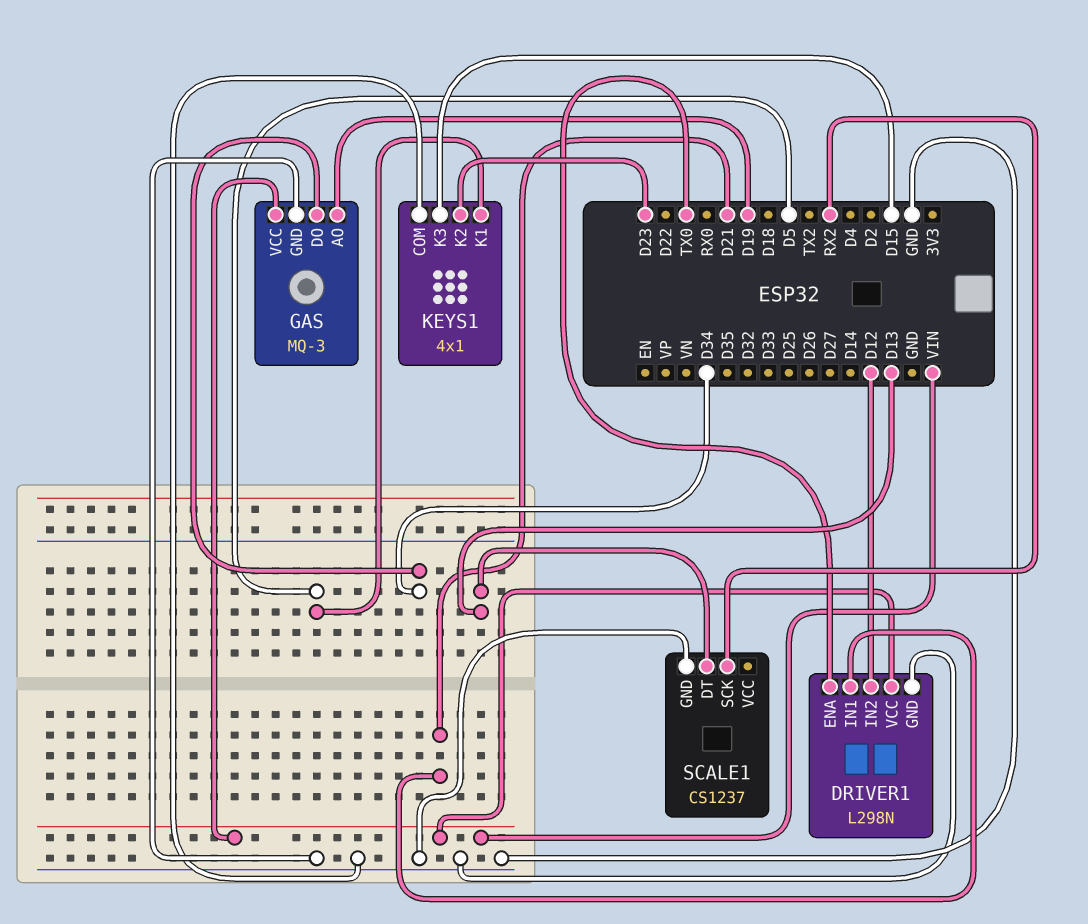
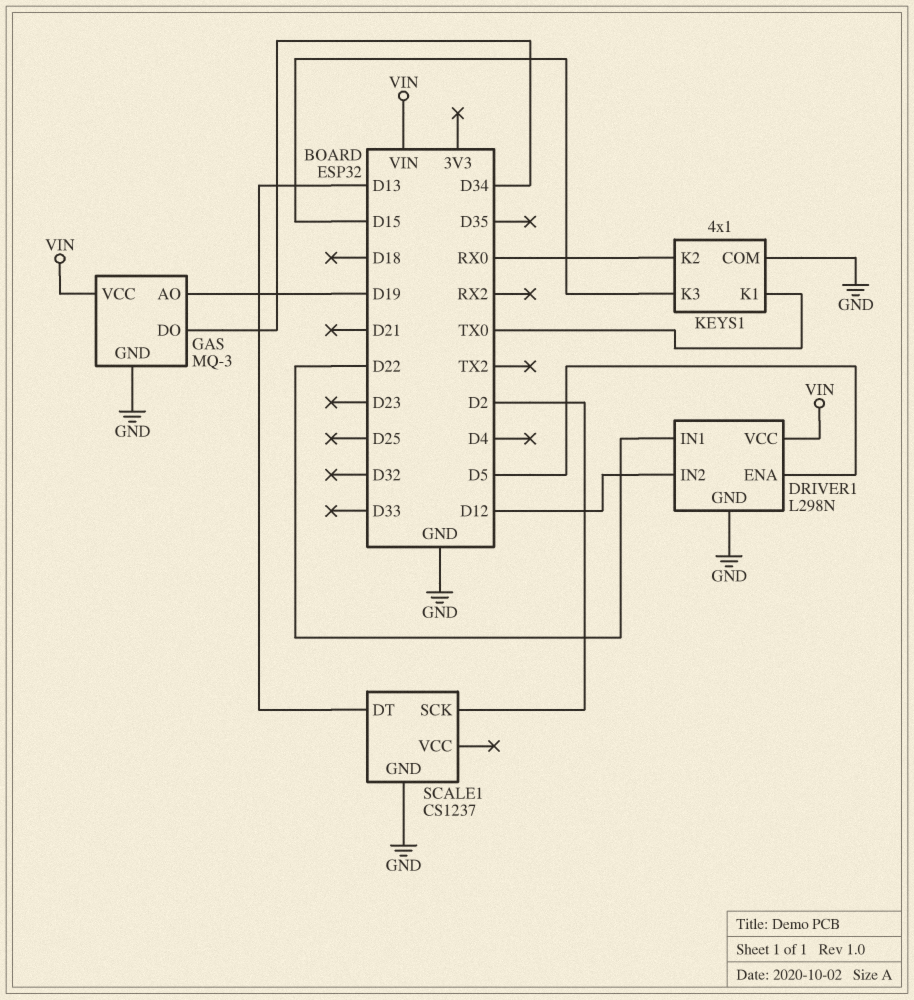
DRIVER1 pin ENA: TX0 -> D5
DRIVER1 pin IN1: D21 -> D22
KEYS1 pin K1: D5 -> TX0
KEYS1 pin K2: D23 -> RX0
SCALE1 pin SCK: RX2 -> D2

